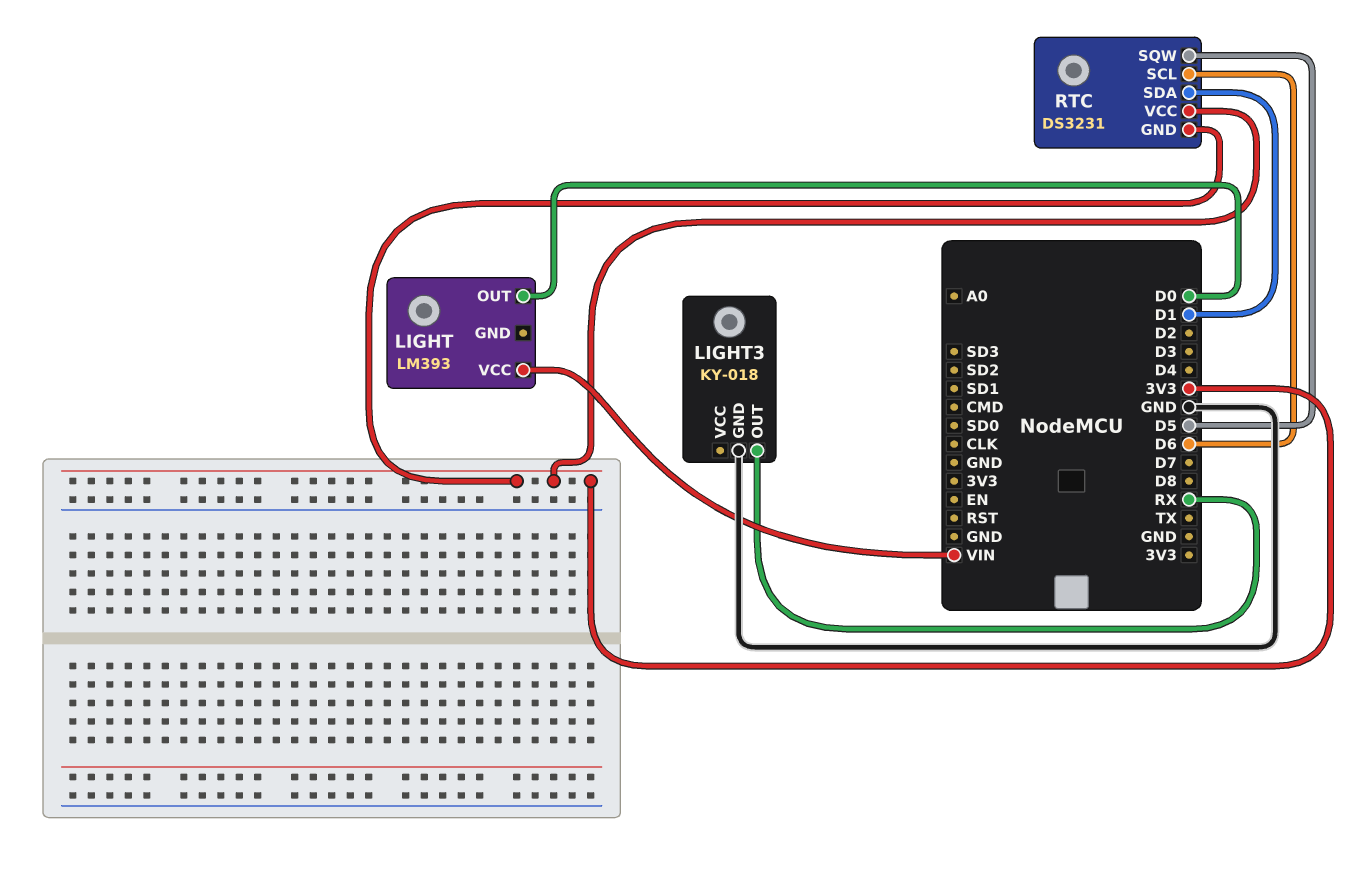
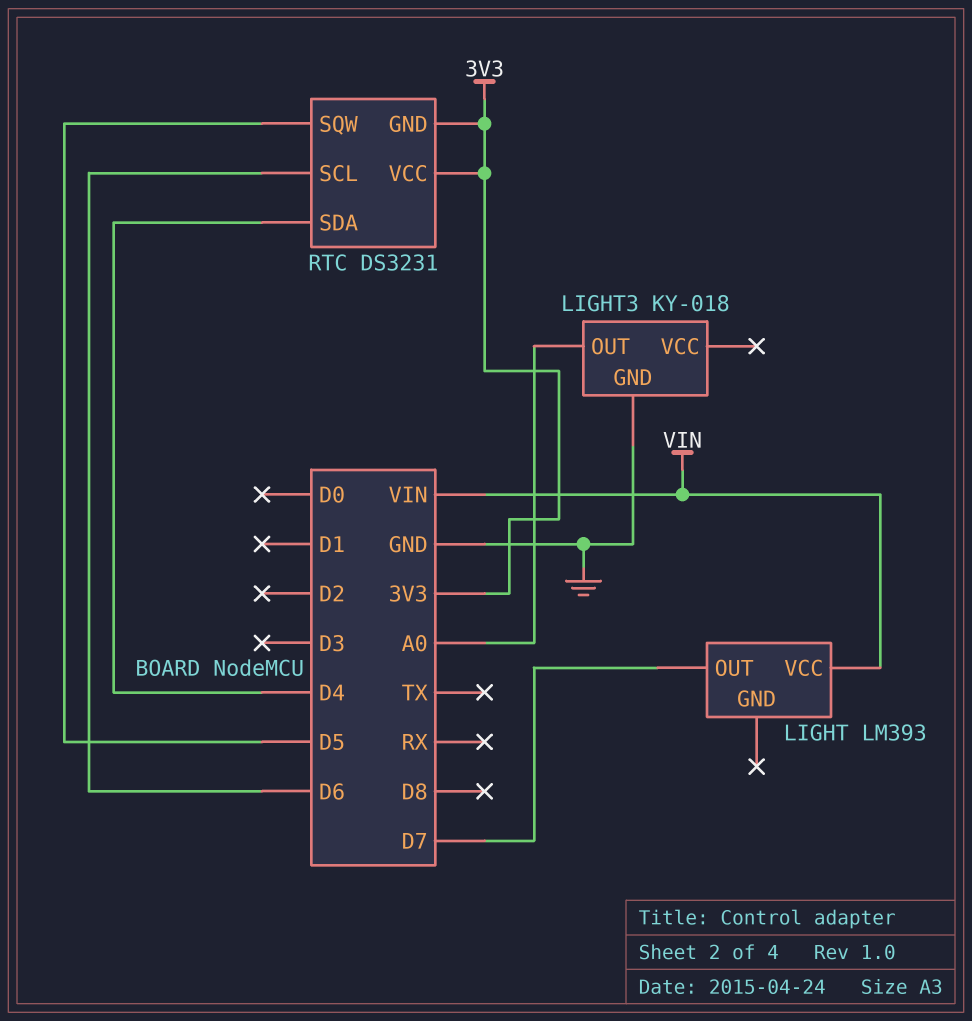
LIGHT pin OUT: D0 -> D7
LIGHT3 pin OUT: RX -> A0
RTC pin SDA: D1 -> D4

